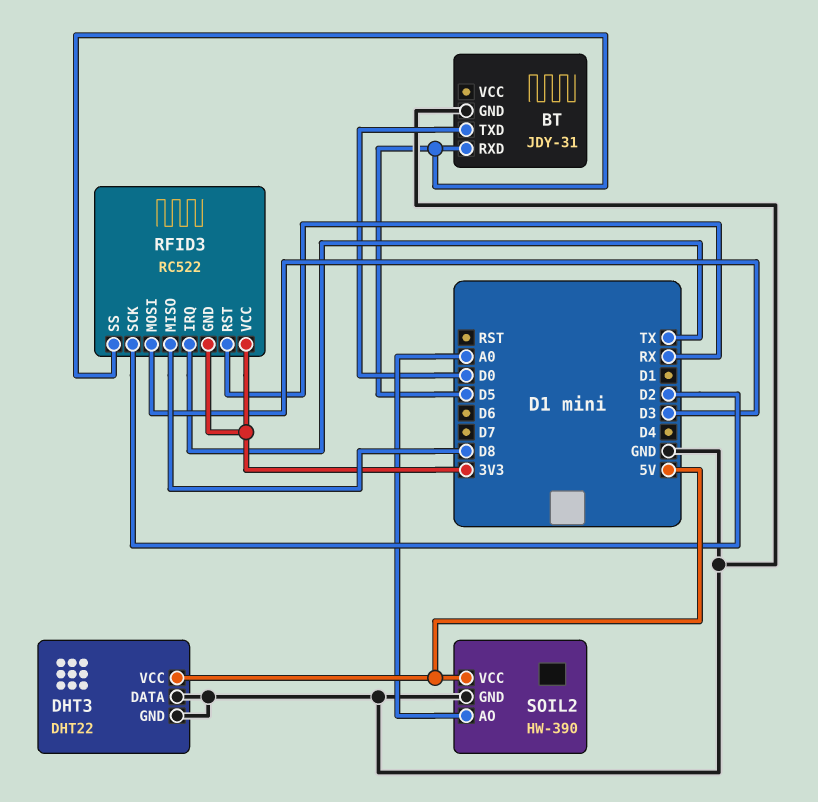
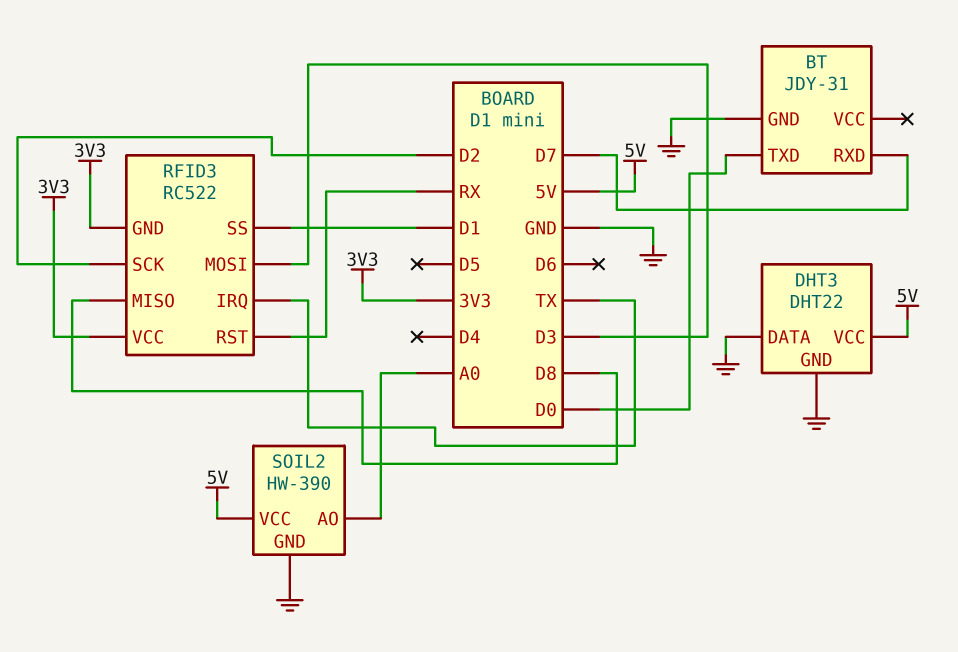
BT pin RXD: D5 -> D7
RFID3 pin SS: D5 -> D1

